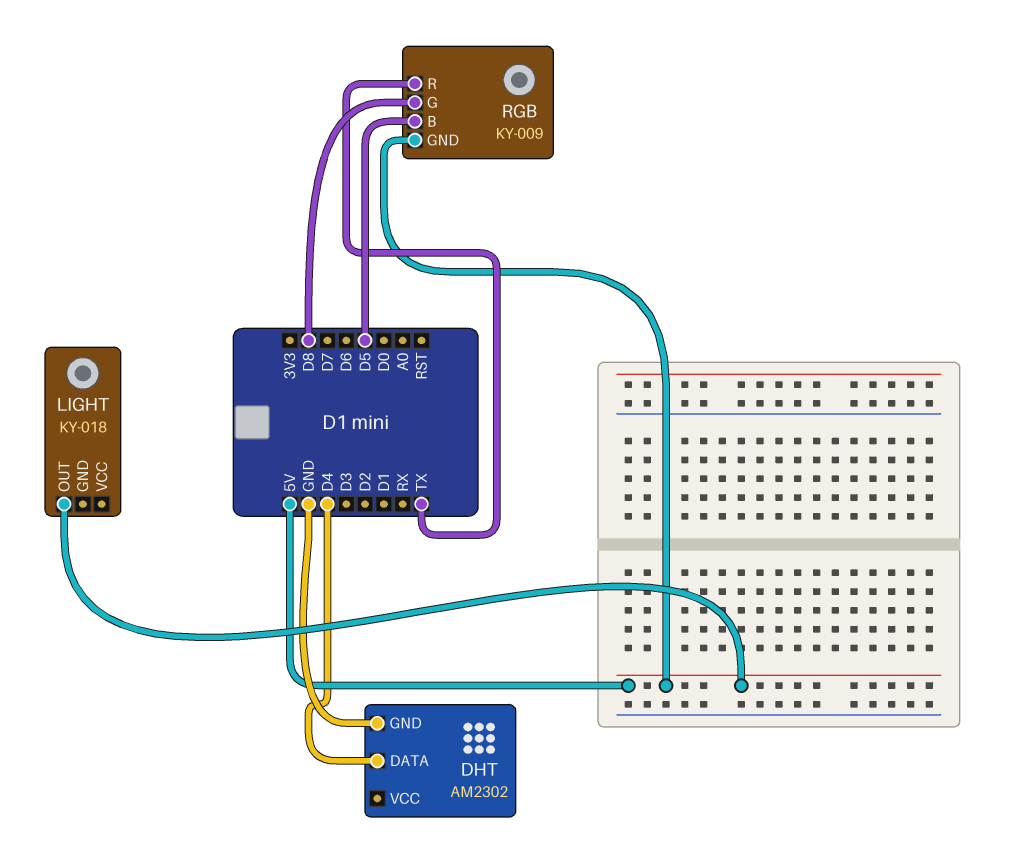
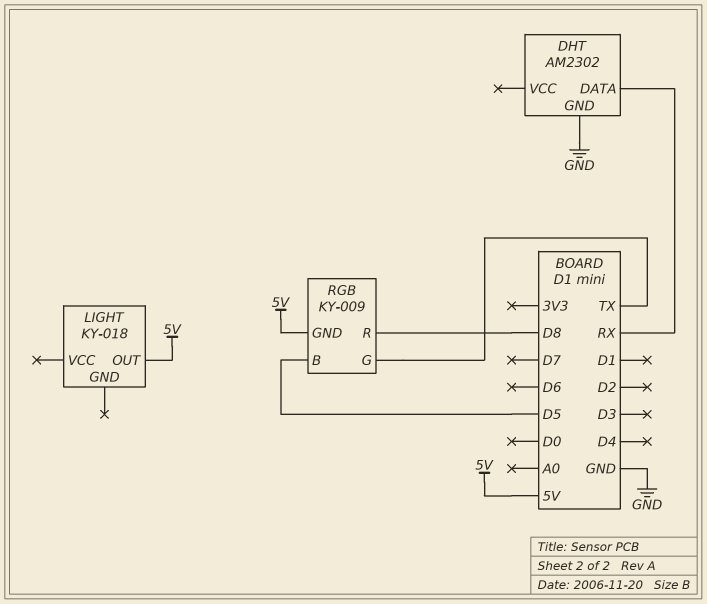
DHT pin DATA: D4 -> RX
RGB pin G: D8 -> TX
RGB pin R: TX -> D8

